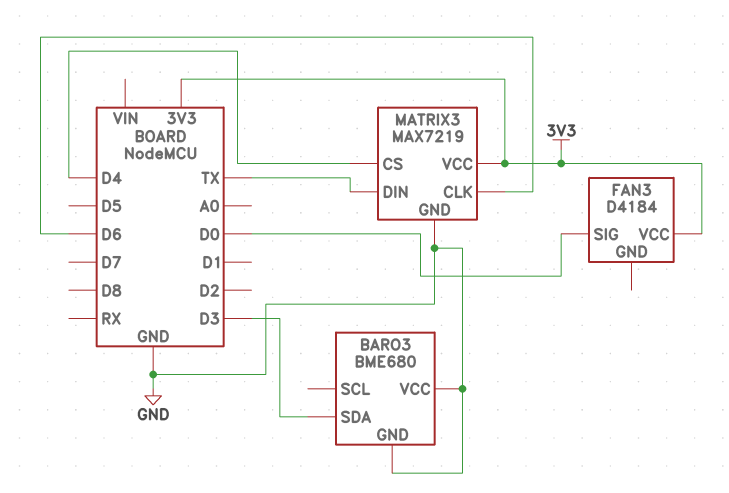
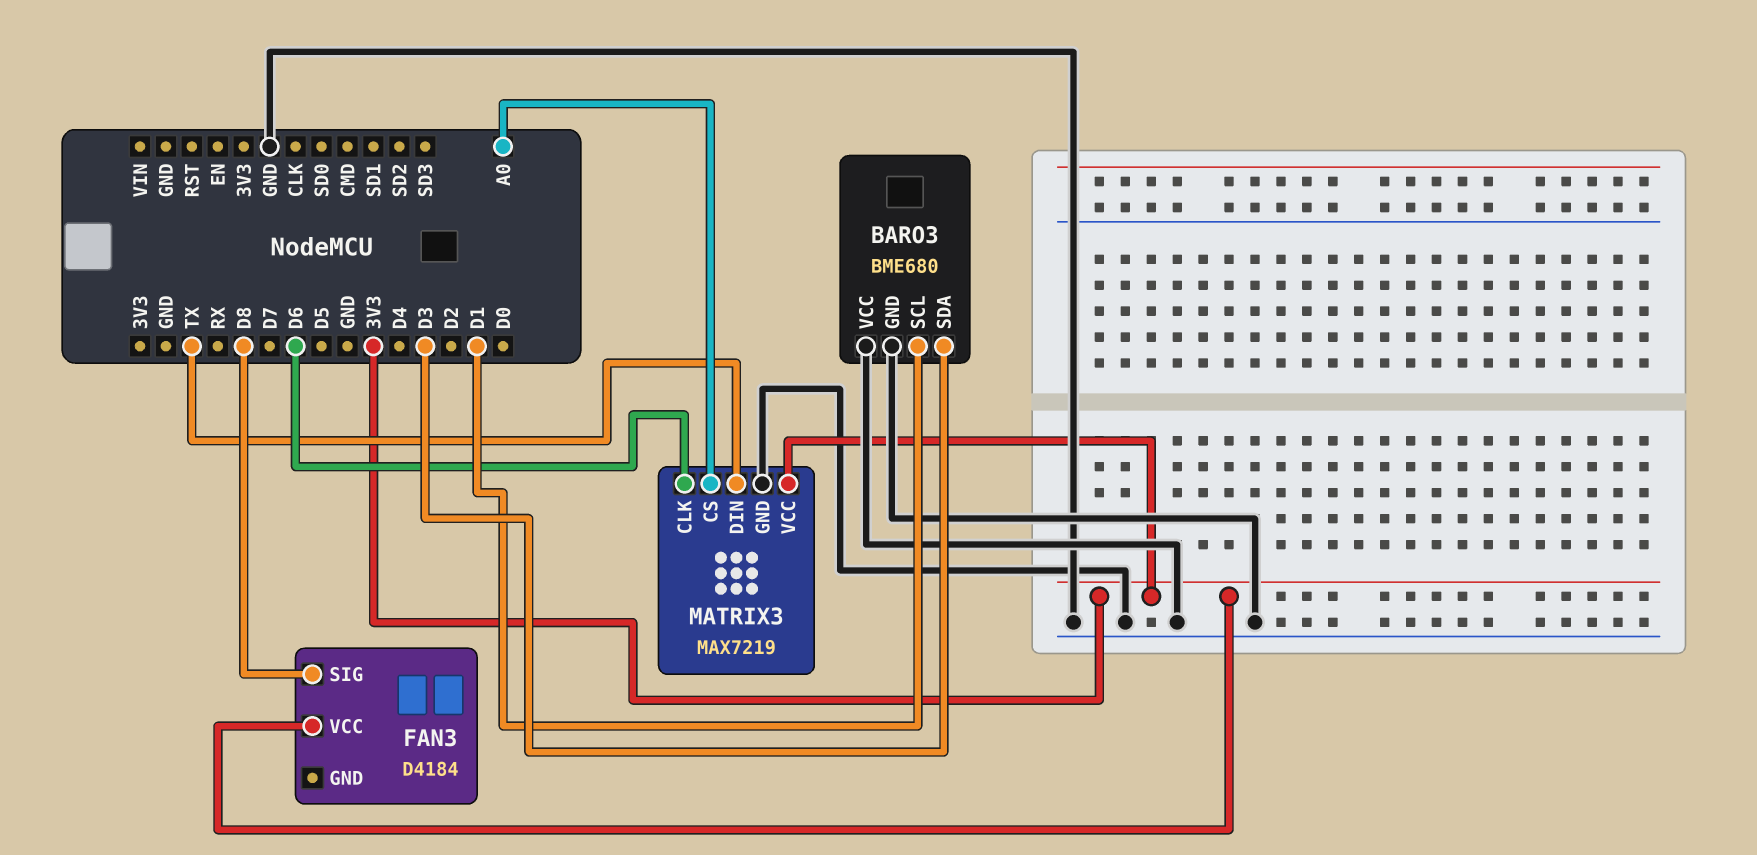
BARO3 pin SCL: none -> D1
FAN3 pin SIG: D0 -> D8
MATRIX3 pin CS: D4 -> A0

